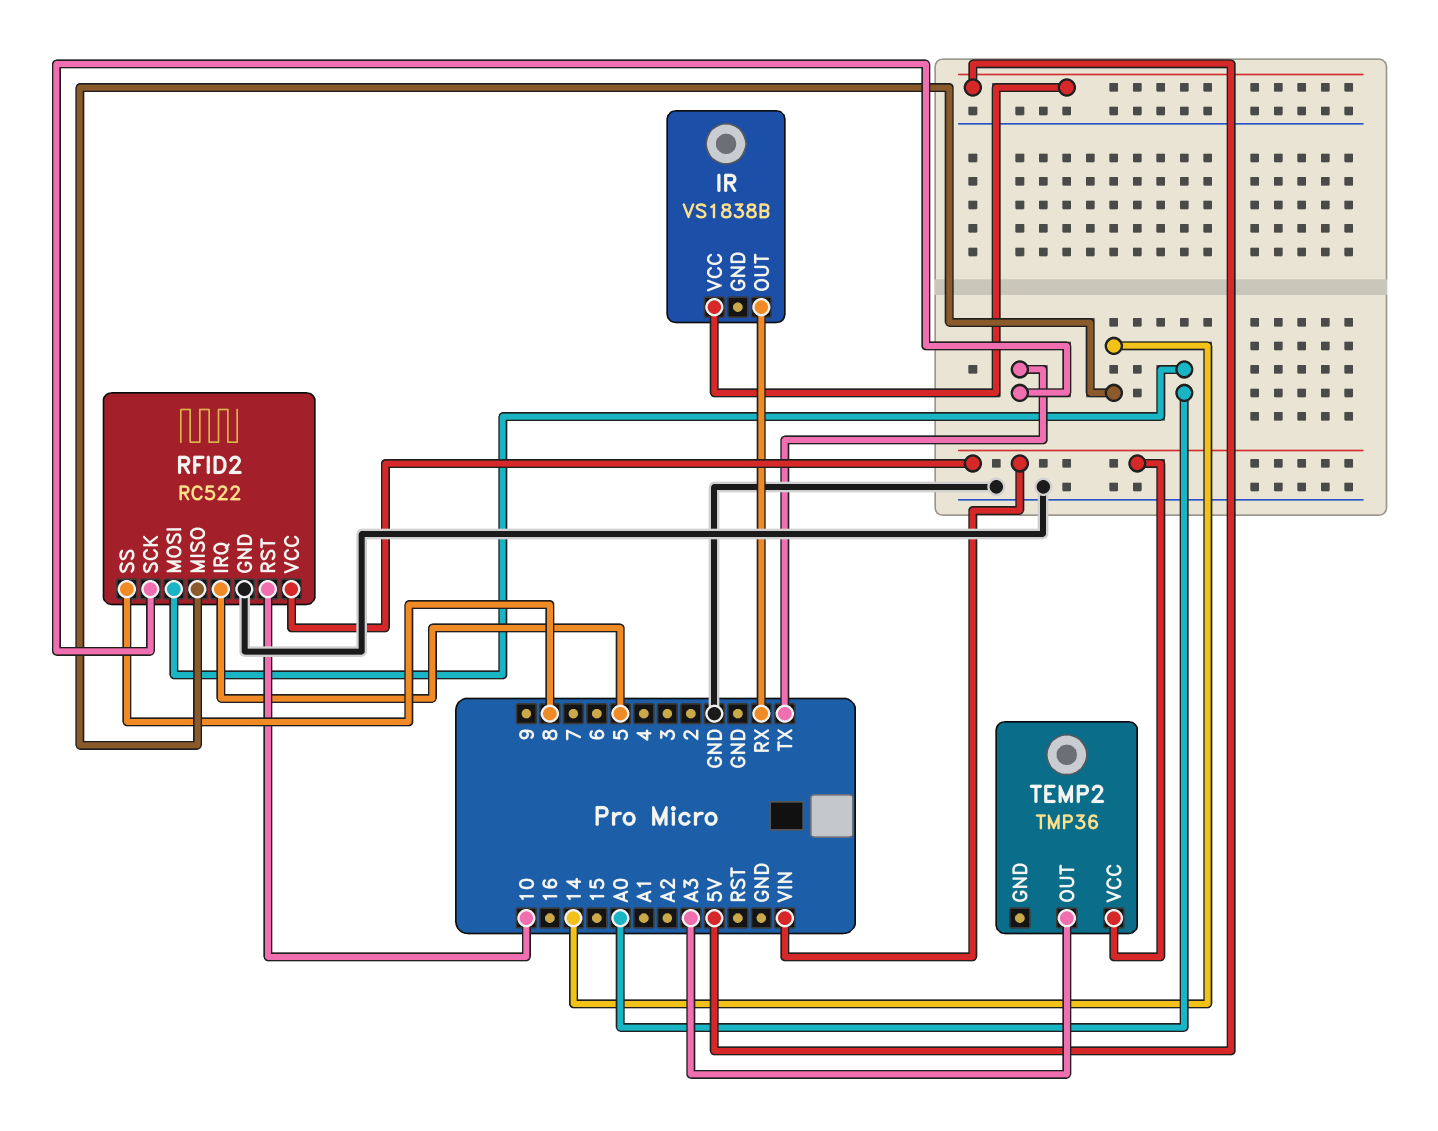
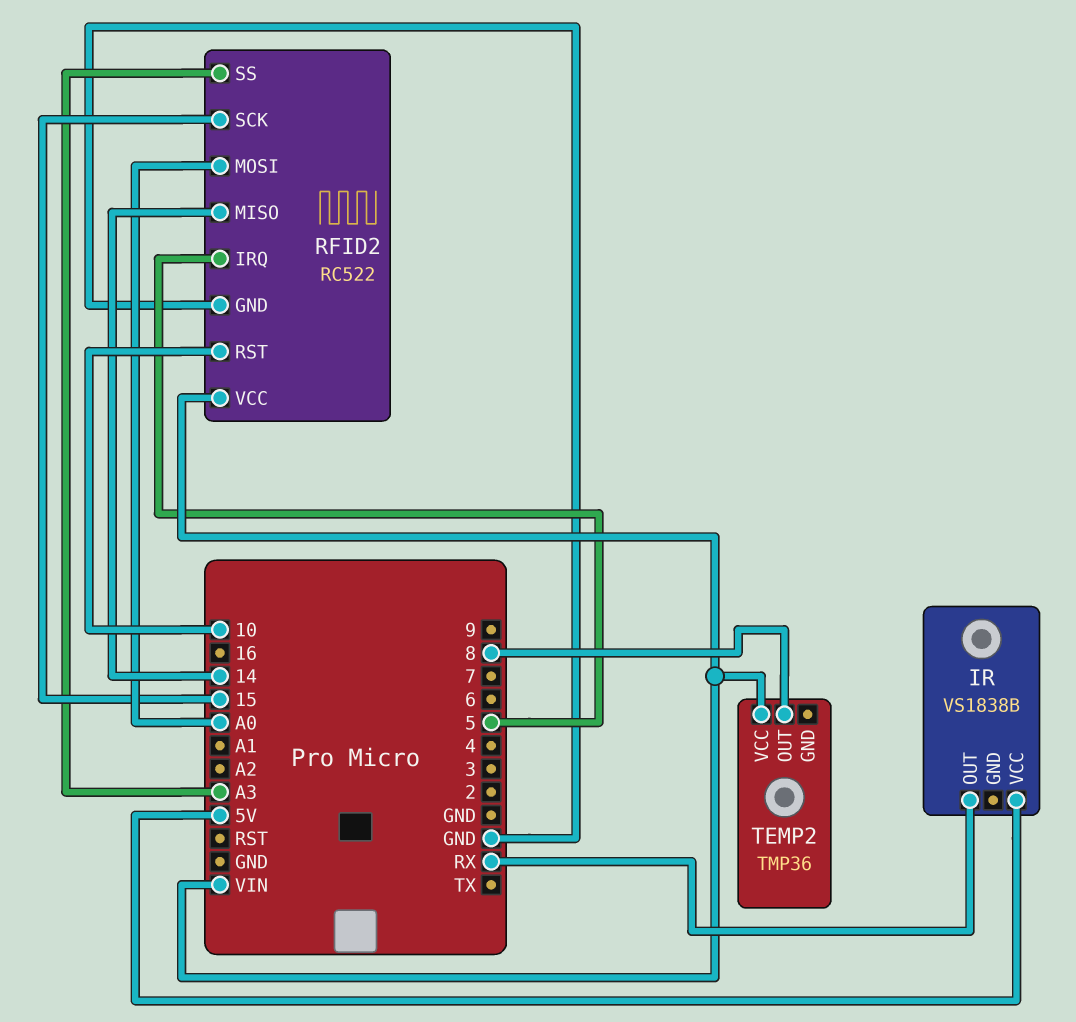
RFID2 pin SCK: TX -> 15
RFID2 pin SS: 8 -> A3
TEMP2 pin OUT: A3 -> 8

